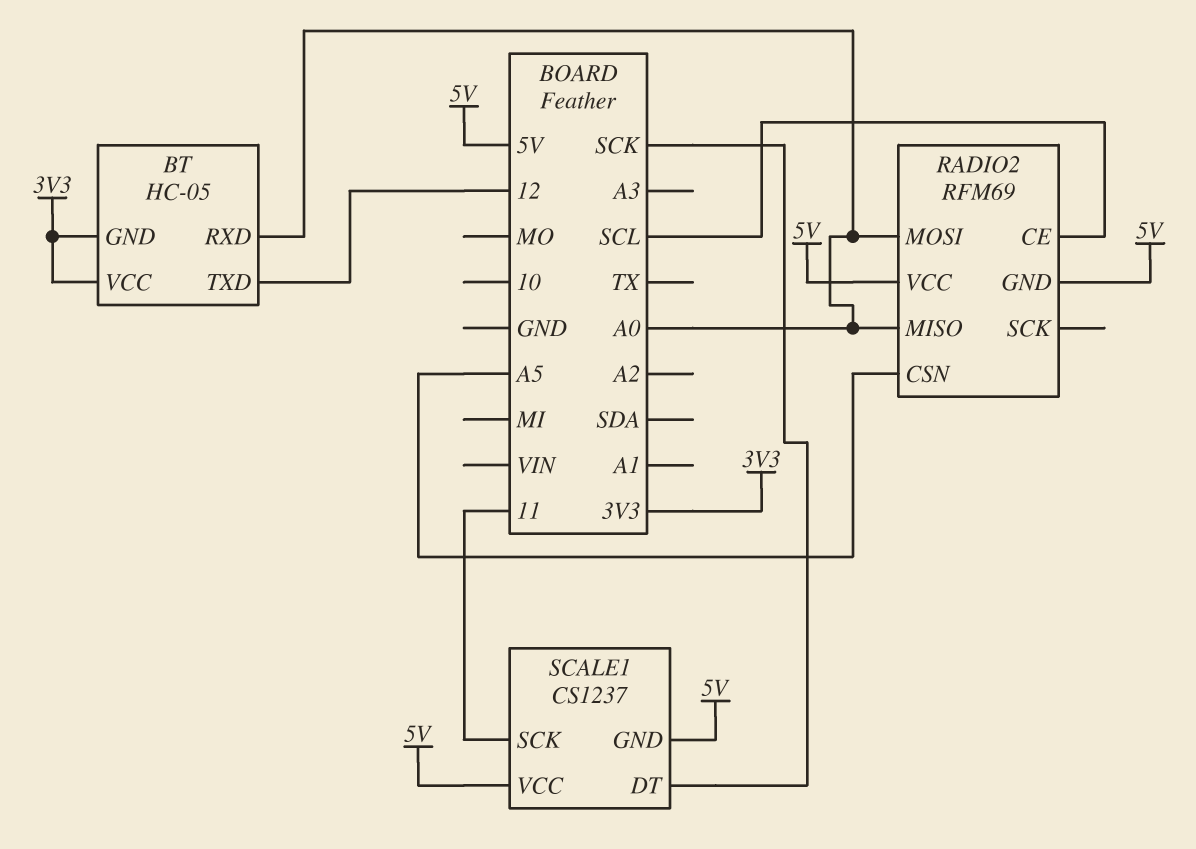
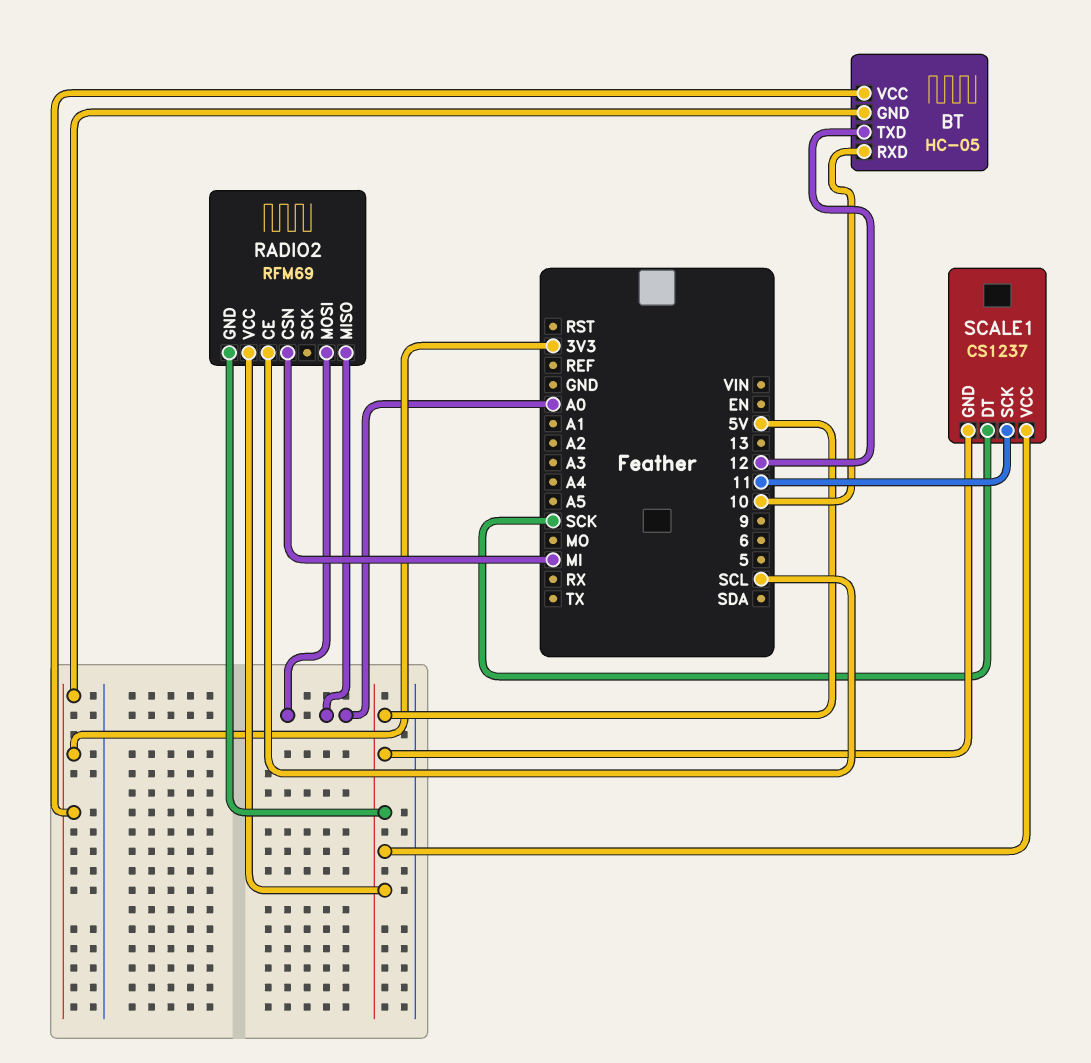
BT pin RXD: A0 -> 10
RADIO2 pin CSN: A5 -> MI

